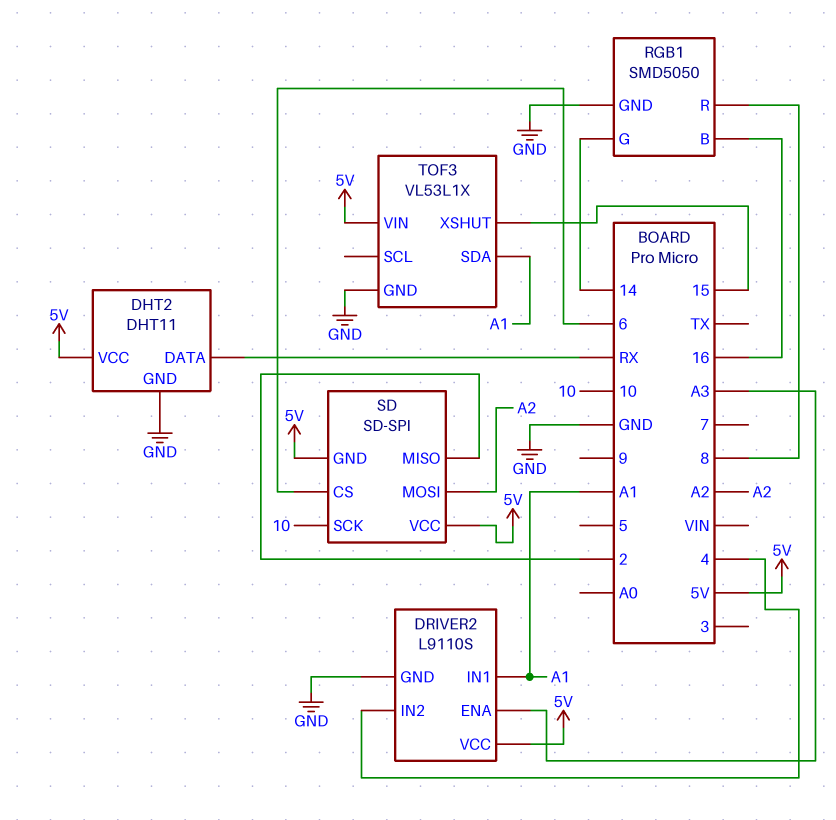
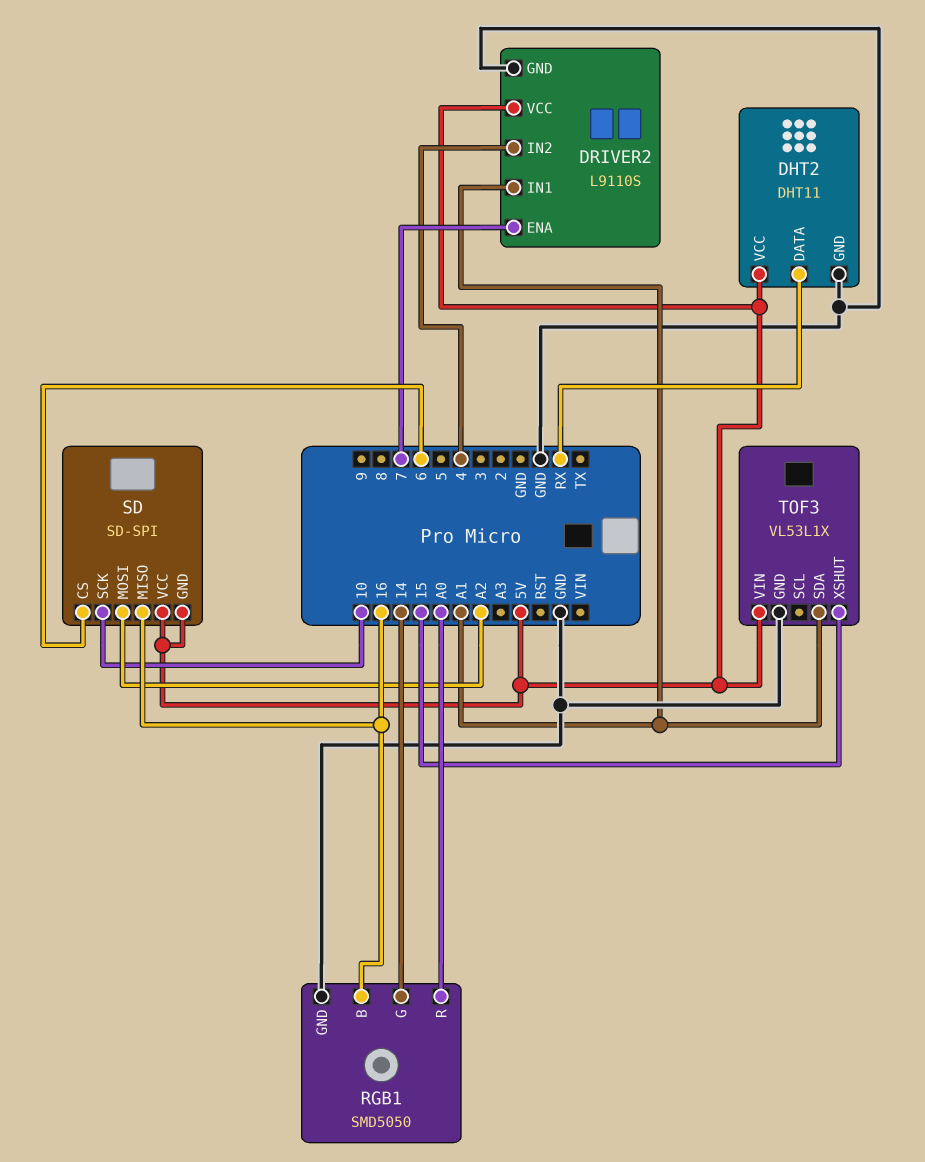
DRIVER2 pin ENA: A3 -> 7
RGB1 pin R: 8 -> A0
SD pin MISO: 2 -> 16

